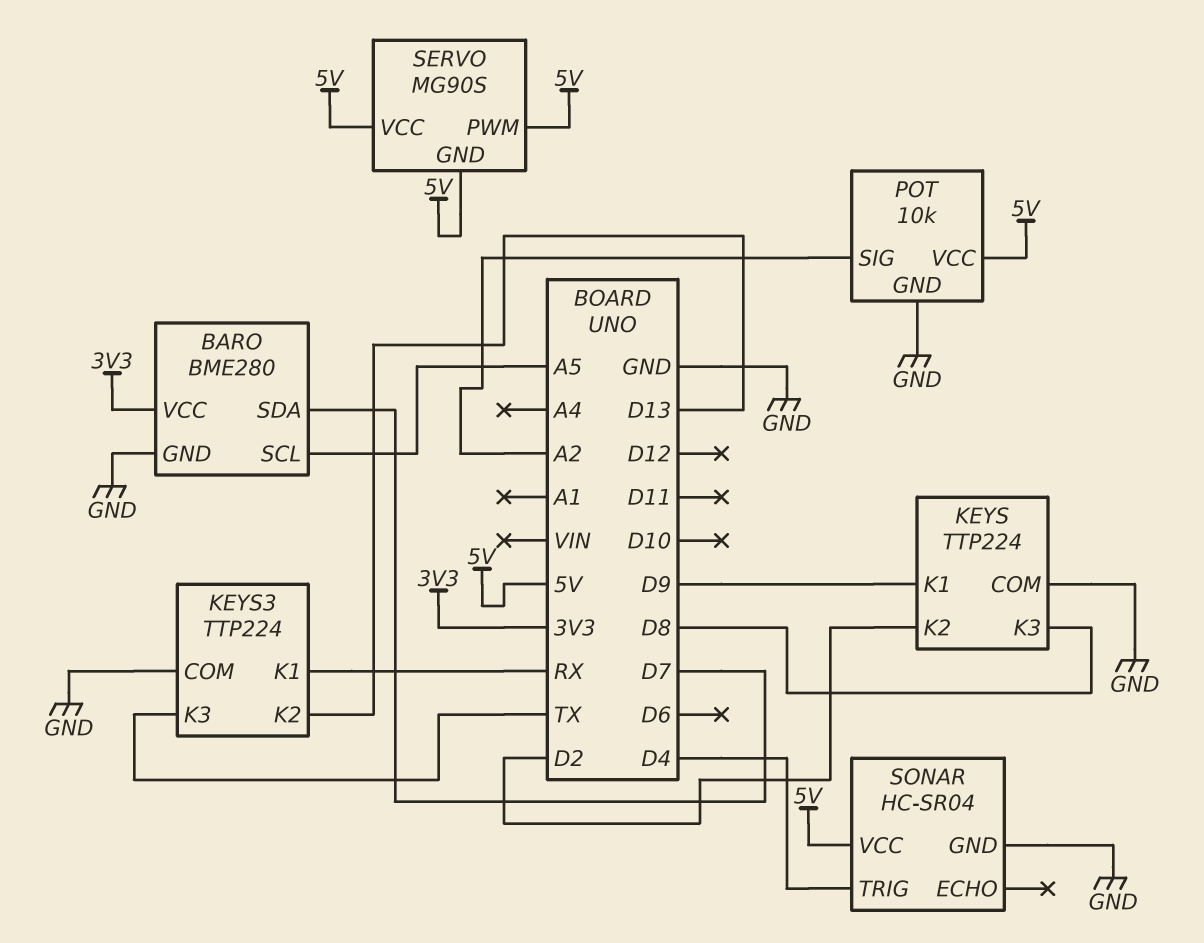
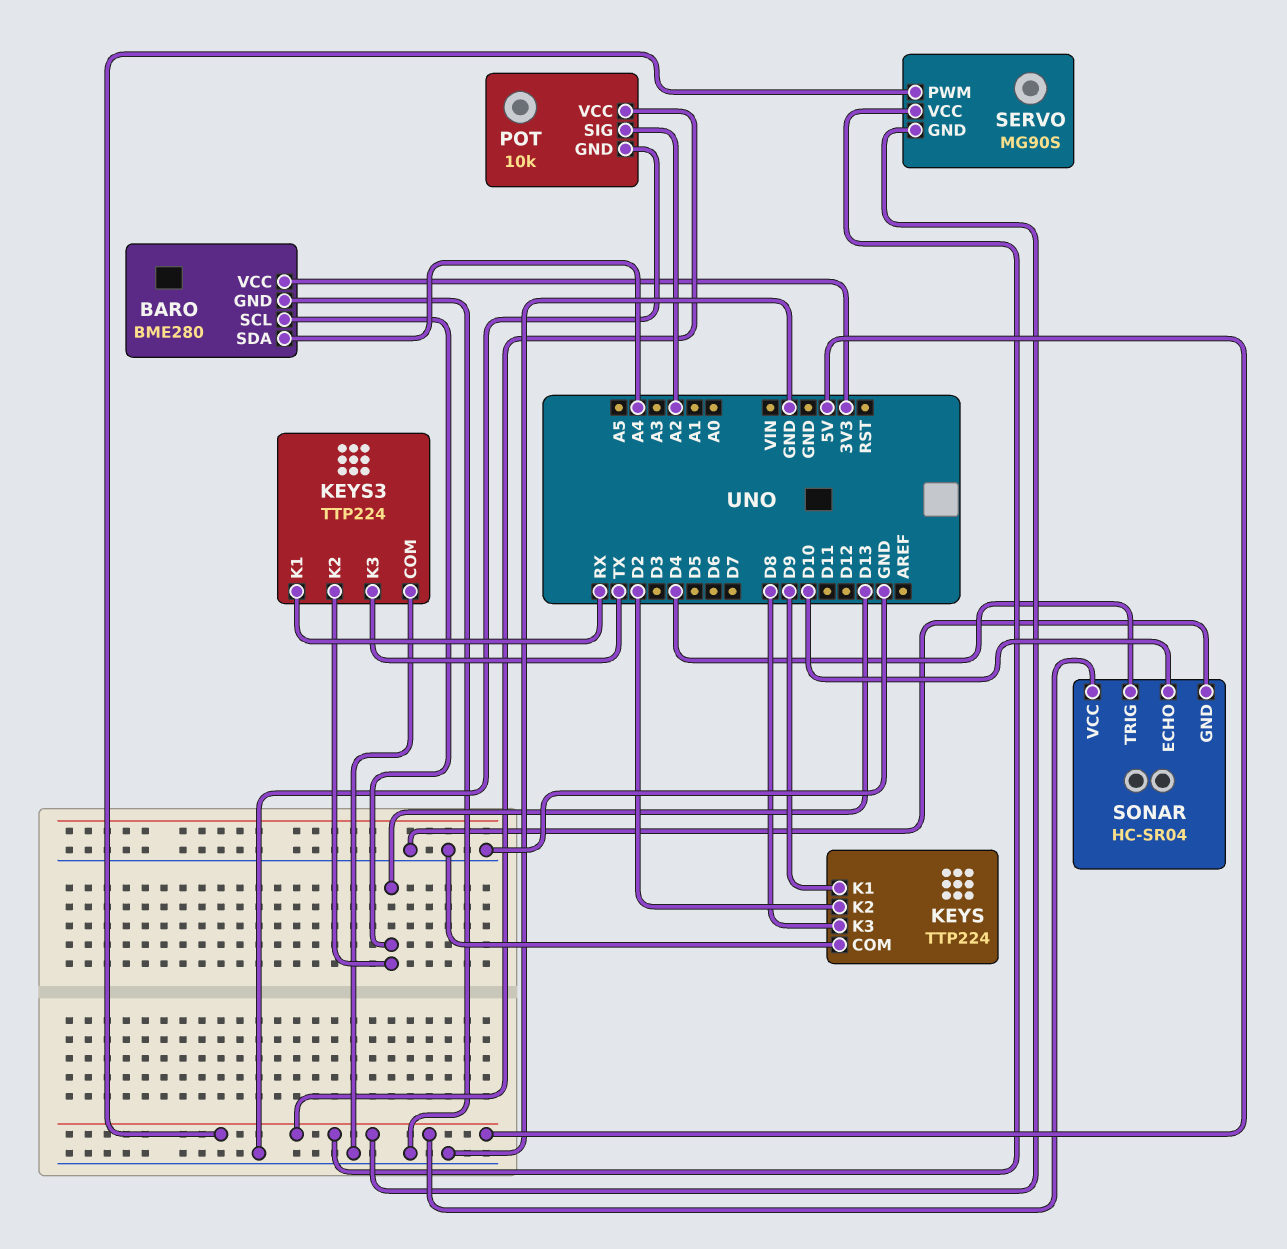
BARO pin SCL: A5 -> D13
BARO pin SDA: D7 -> A4
SONAR pin ECHO: none -> D10

